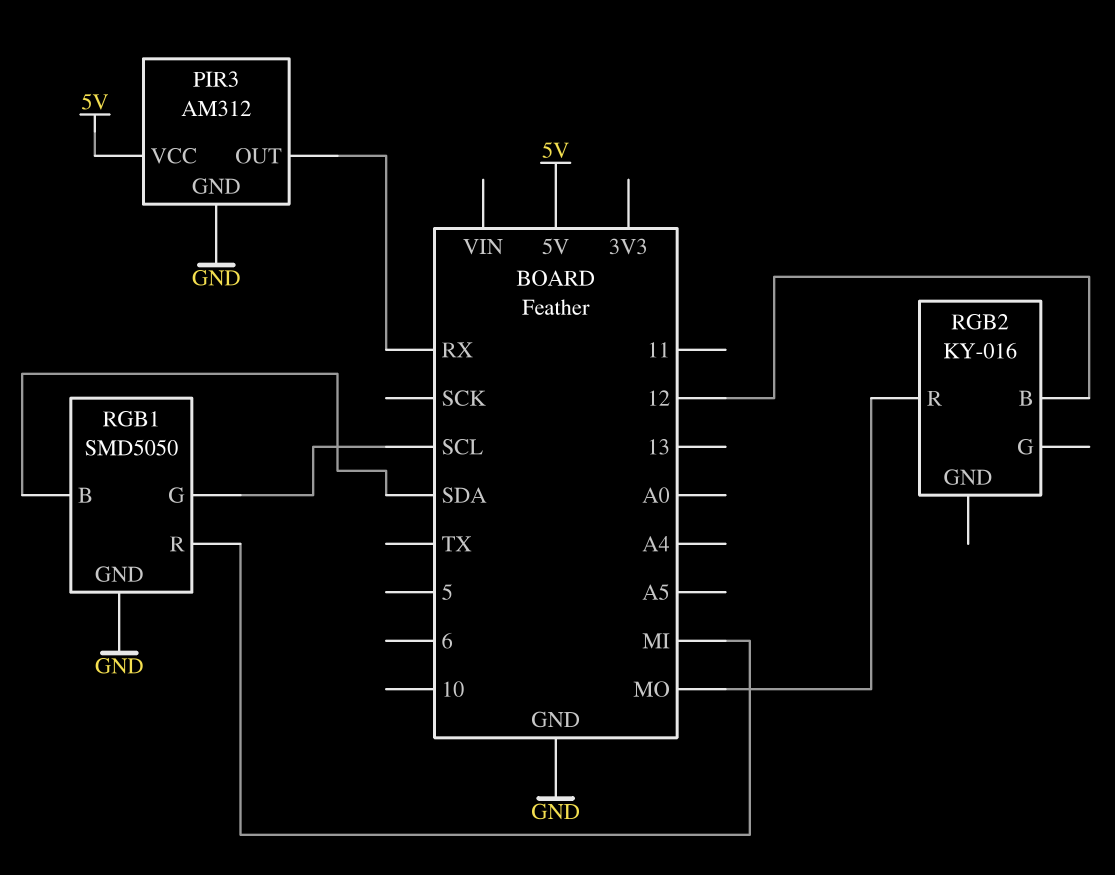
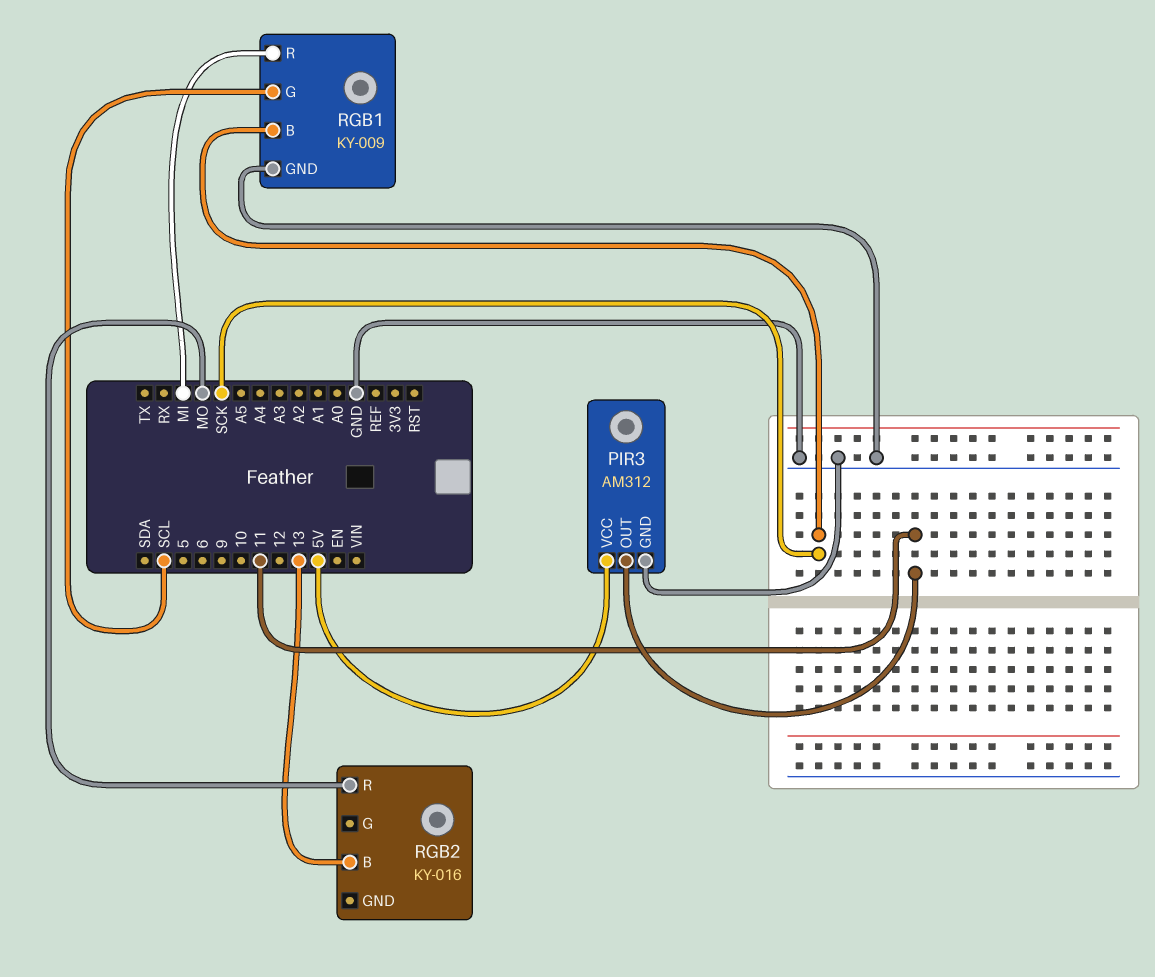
PIR3 pin OUT: RX -> 11
RGB1: SMD5050 -> KY-009
RGB1 pin B: SDA -> SCK
RGB2 pin B: 12 -> 13

